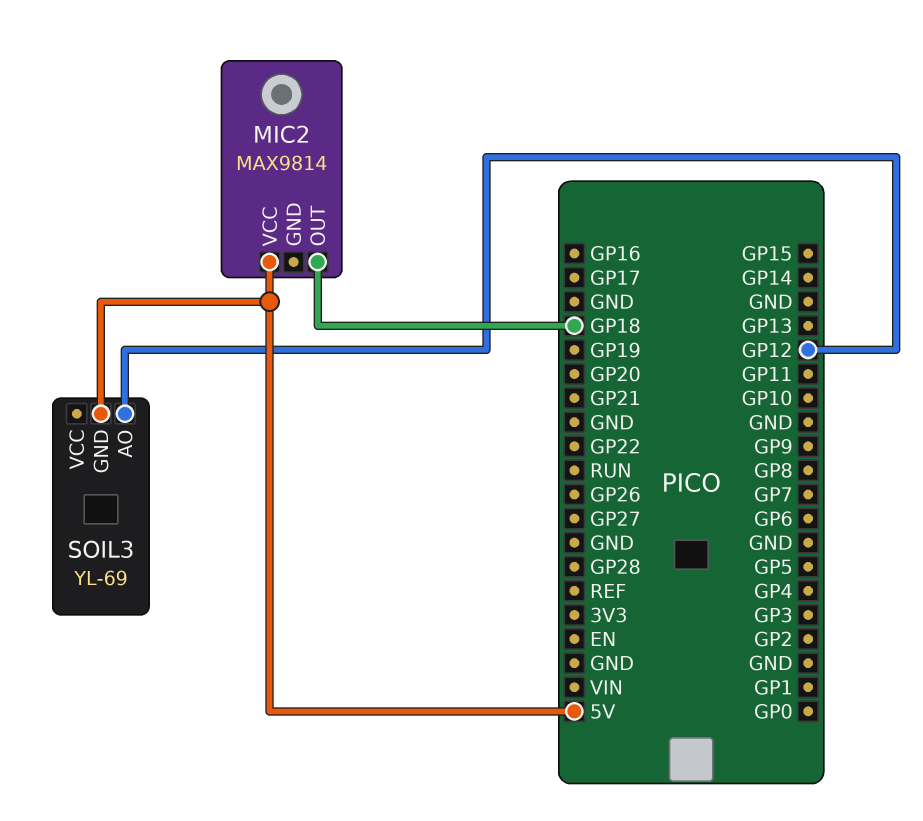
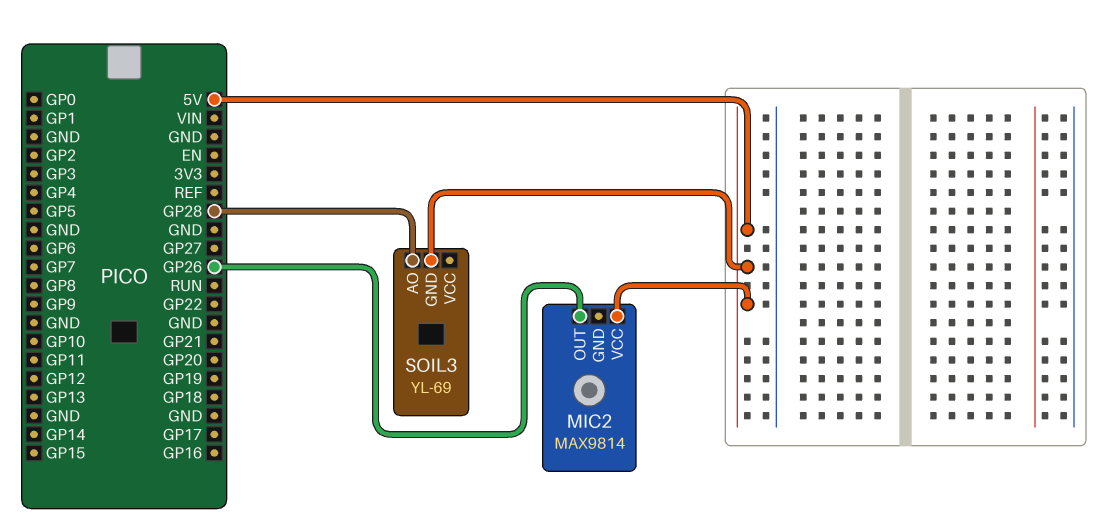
MIC2 pin OUT: GP18 -> GP26
SOIL3 pin AO: GP12 -> GP28

